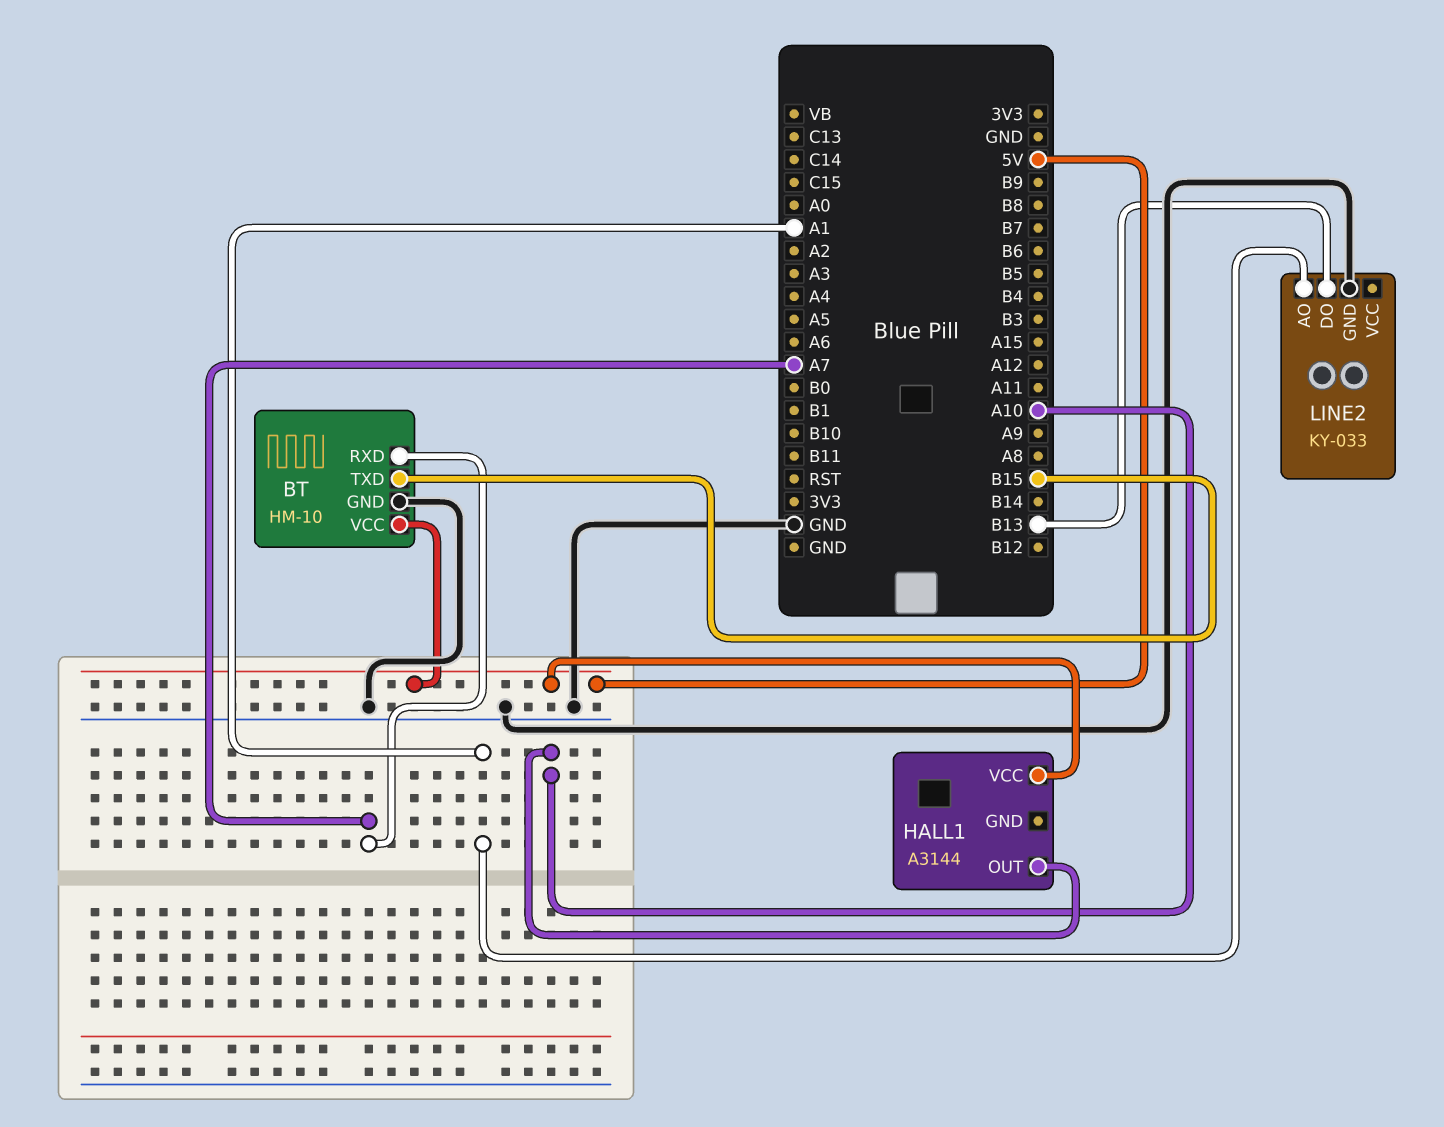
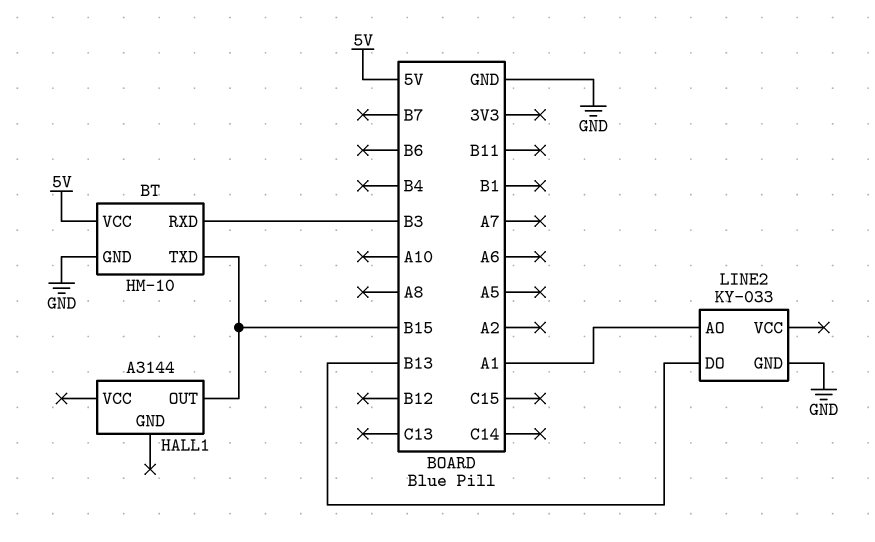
BT pin RXD: A7 -> B3
HALL1 pin OUT: A10 -> B15
HALL1 pin VCC: 5V -> none

